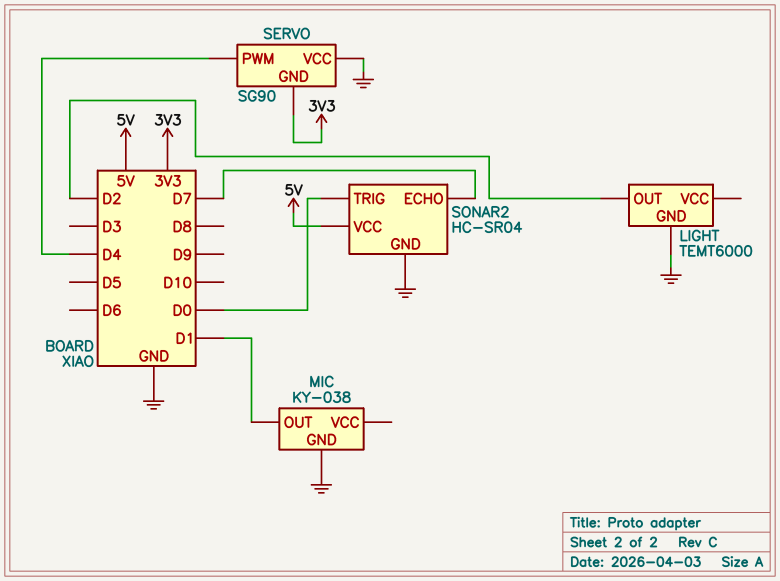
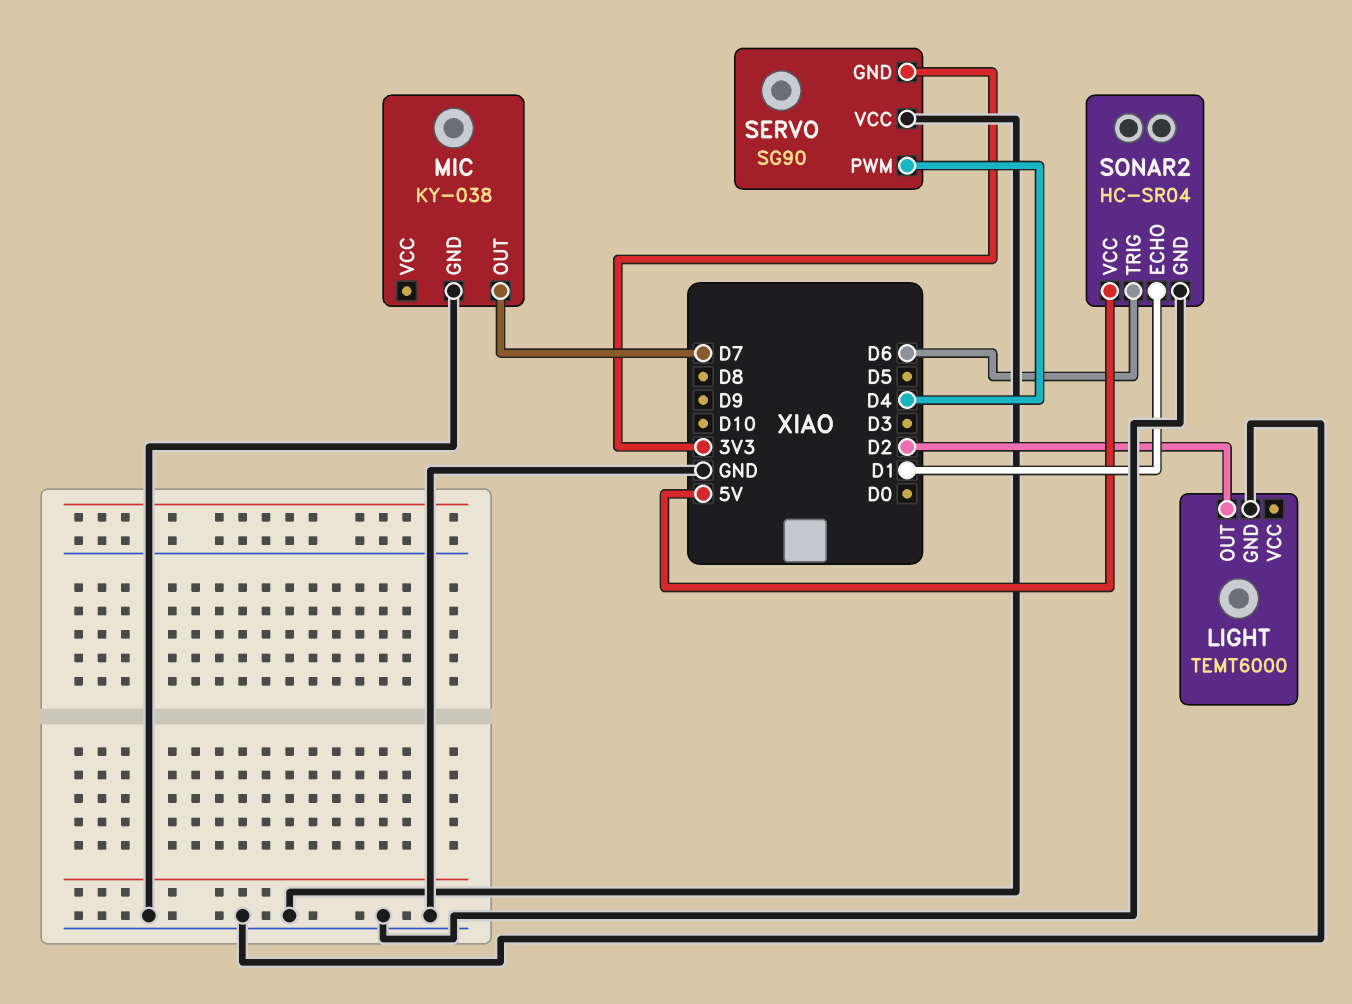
MIC pin OUT: D1 -> D7
SONAR2 pin ECHO: D7 -> D1
SONAR2 pin TRIG: D0 -> D6

